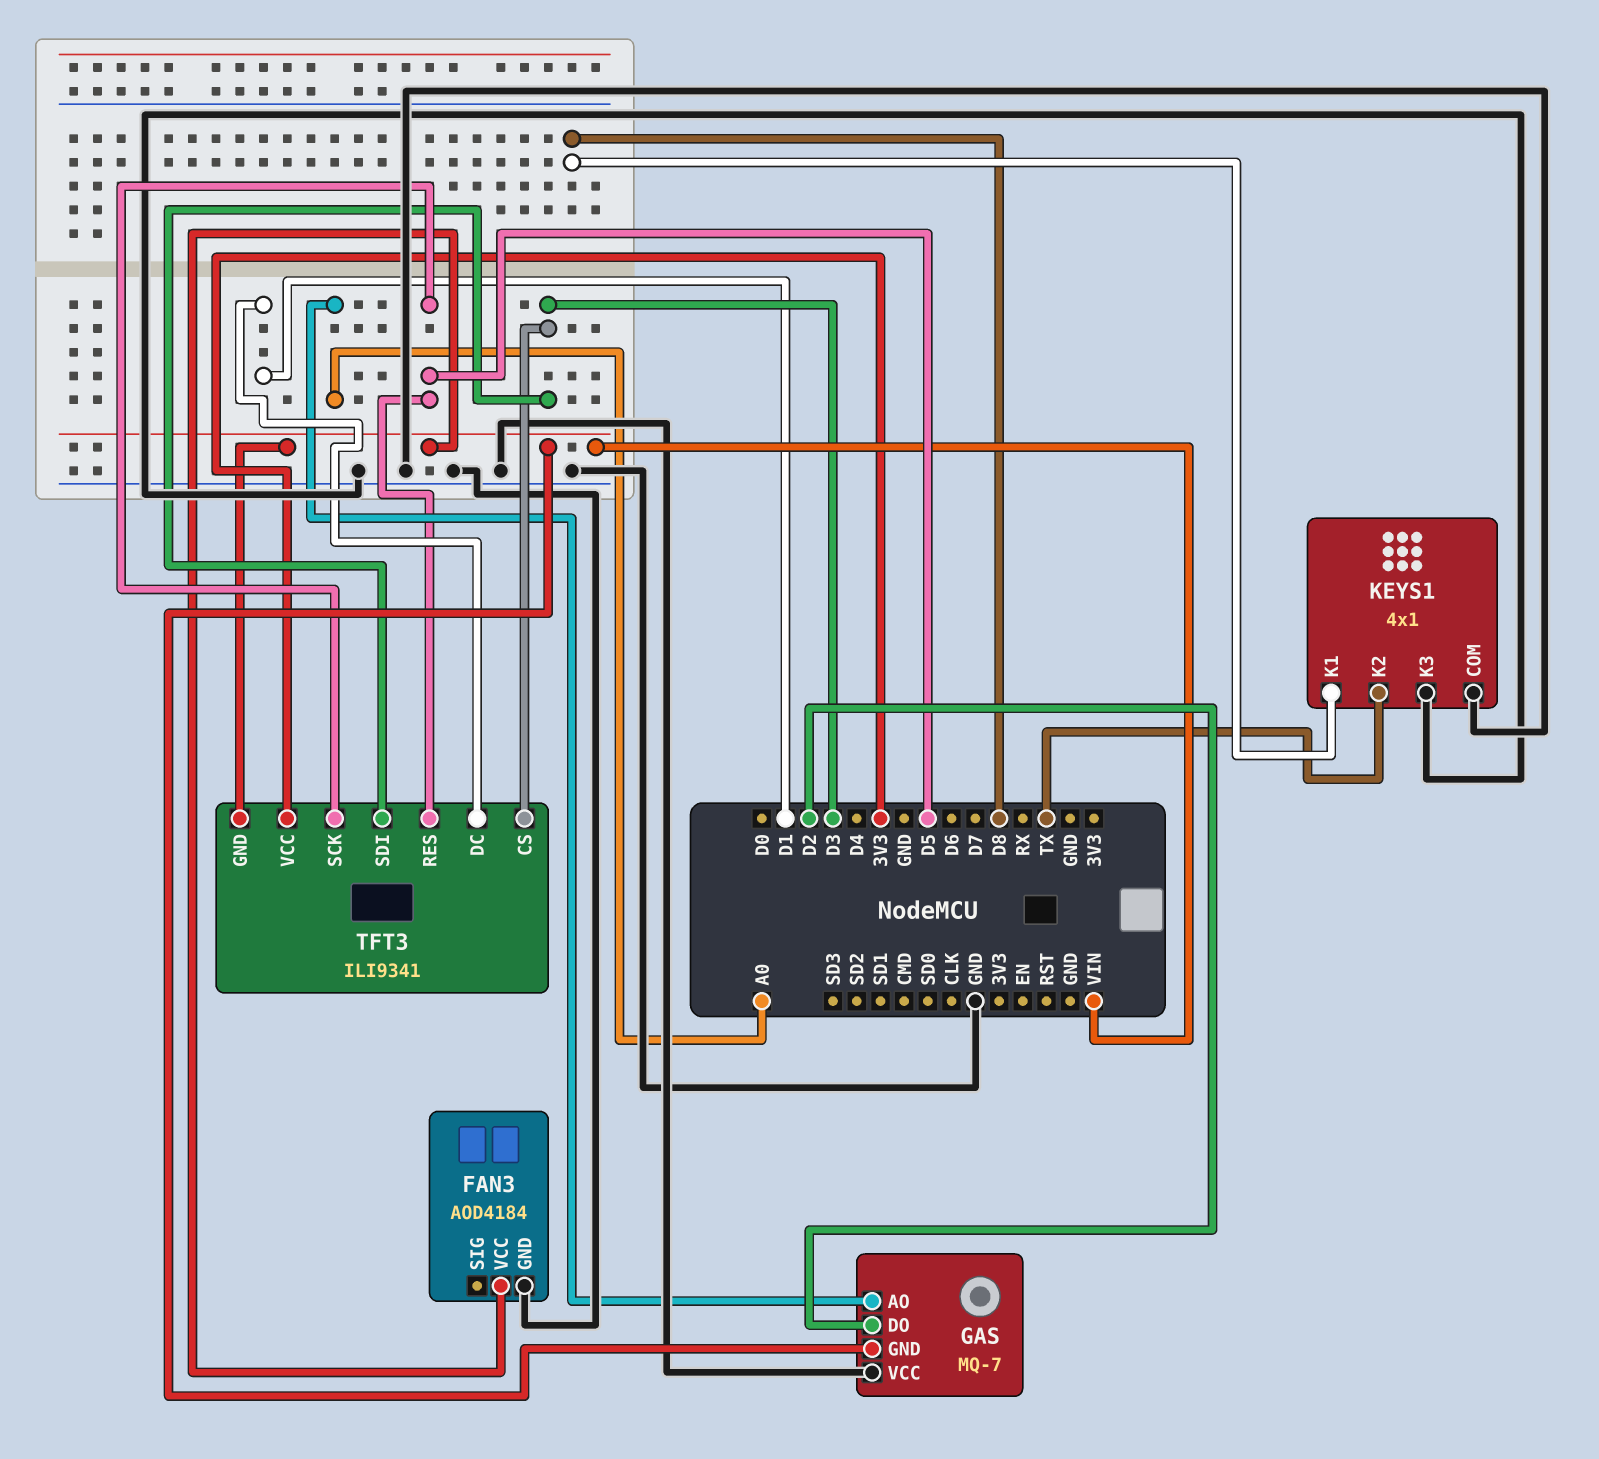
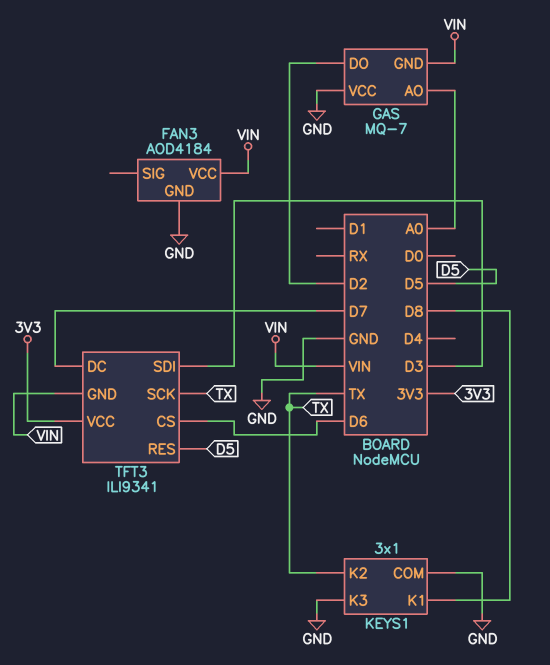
KEYS1: 4x1 -> 3x1
TFT3 pin CS: D3 -> D6
TFT3 pin DC: D1 -> D7
TFT3 pin SCK: D5 -> TX

